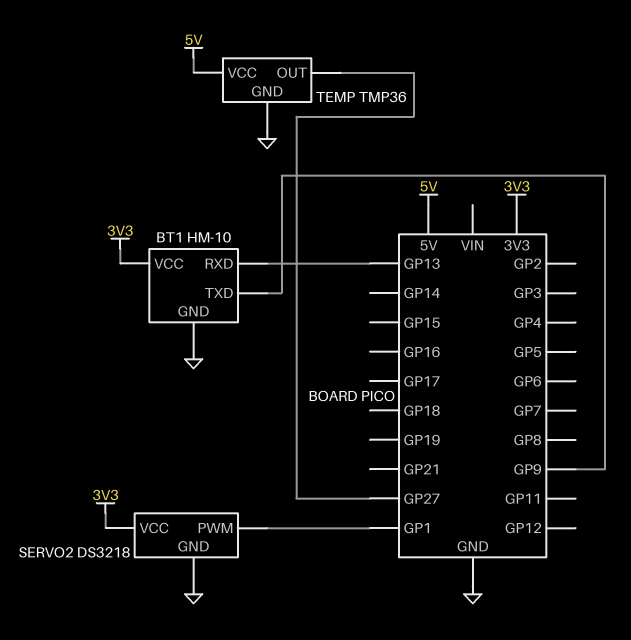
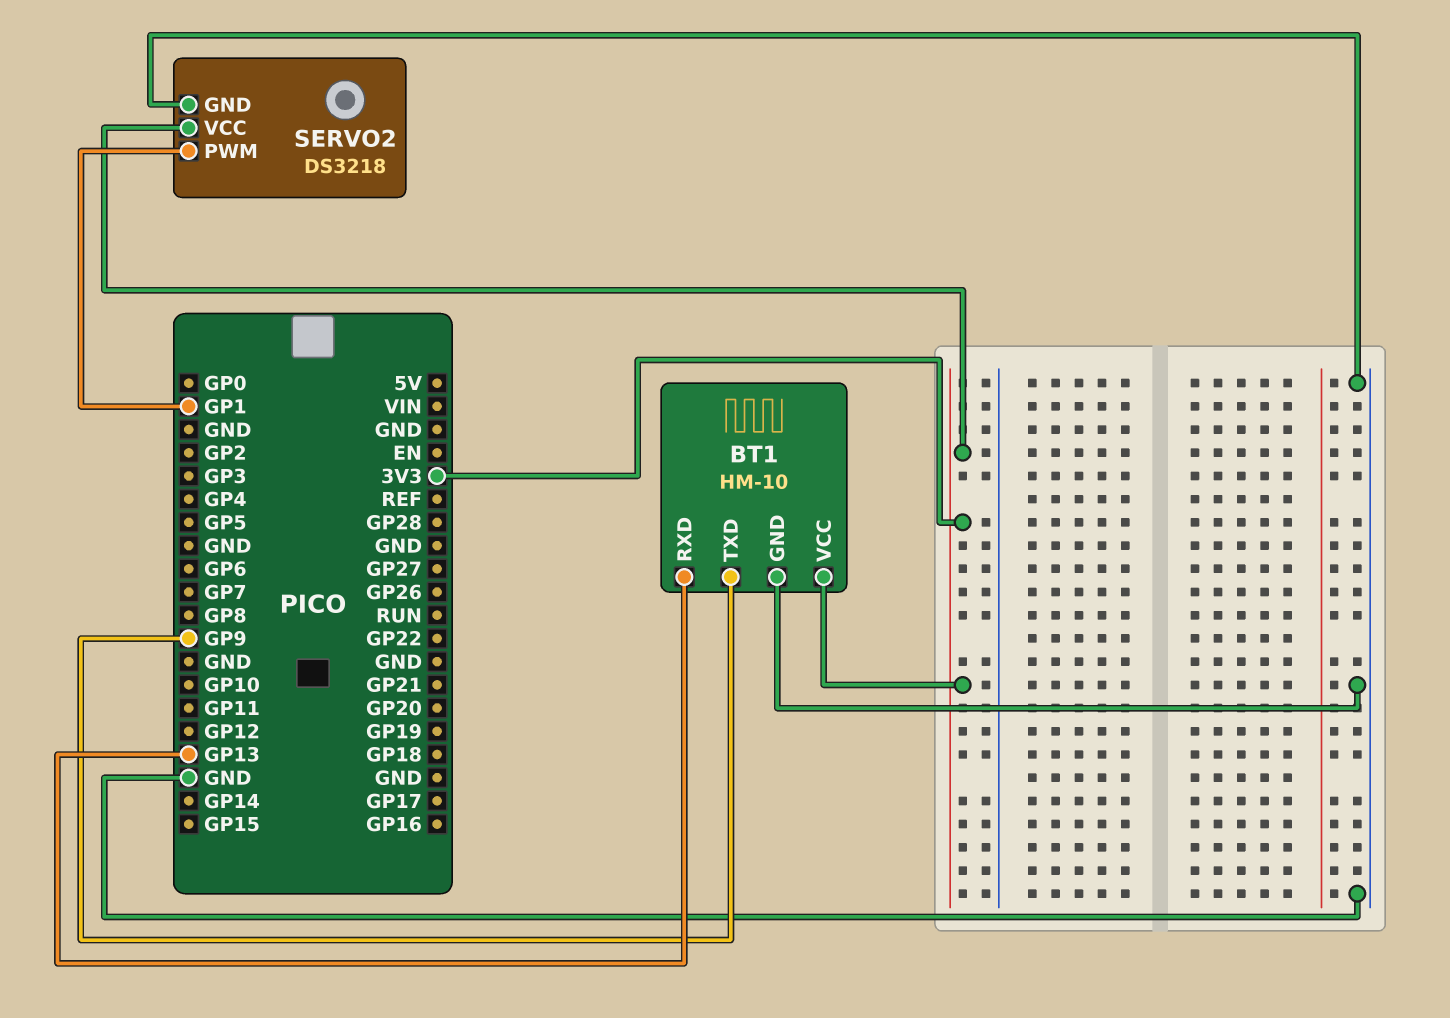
TEMP: TMP36 -> none
TEMP pin GND: GND -> none
TEMP pin OUT: GP27 -> none
TEMP pin VCC: 5V -> none

